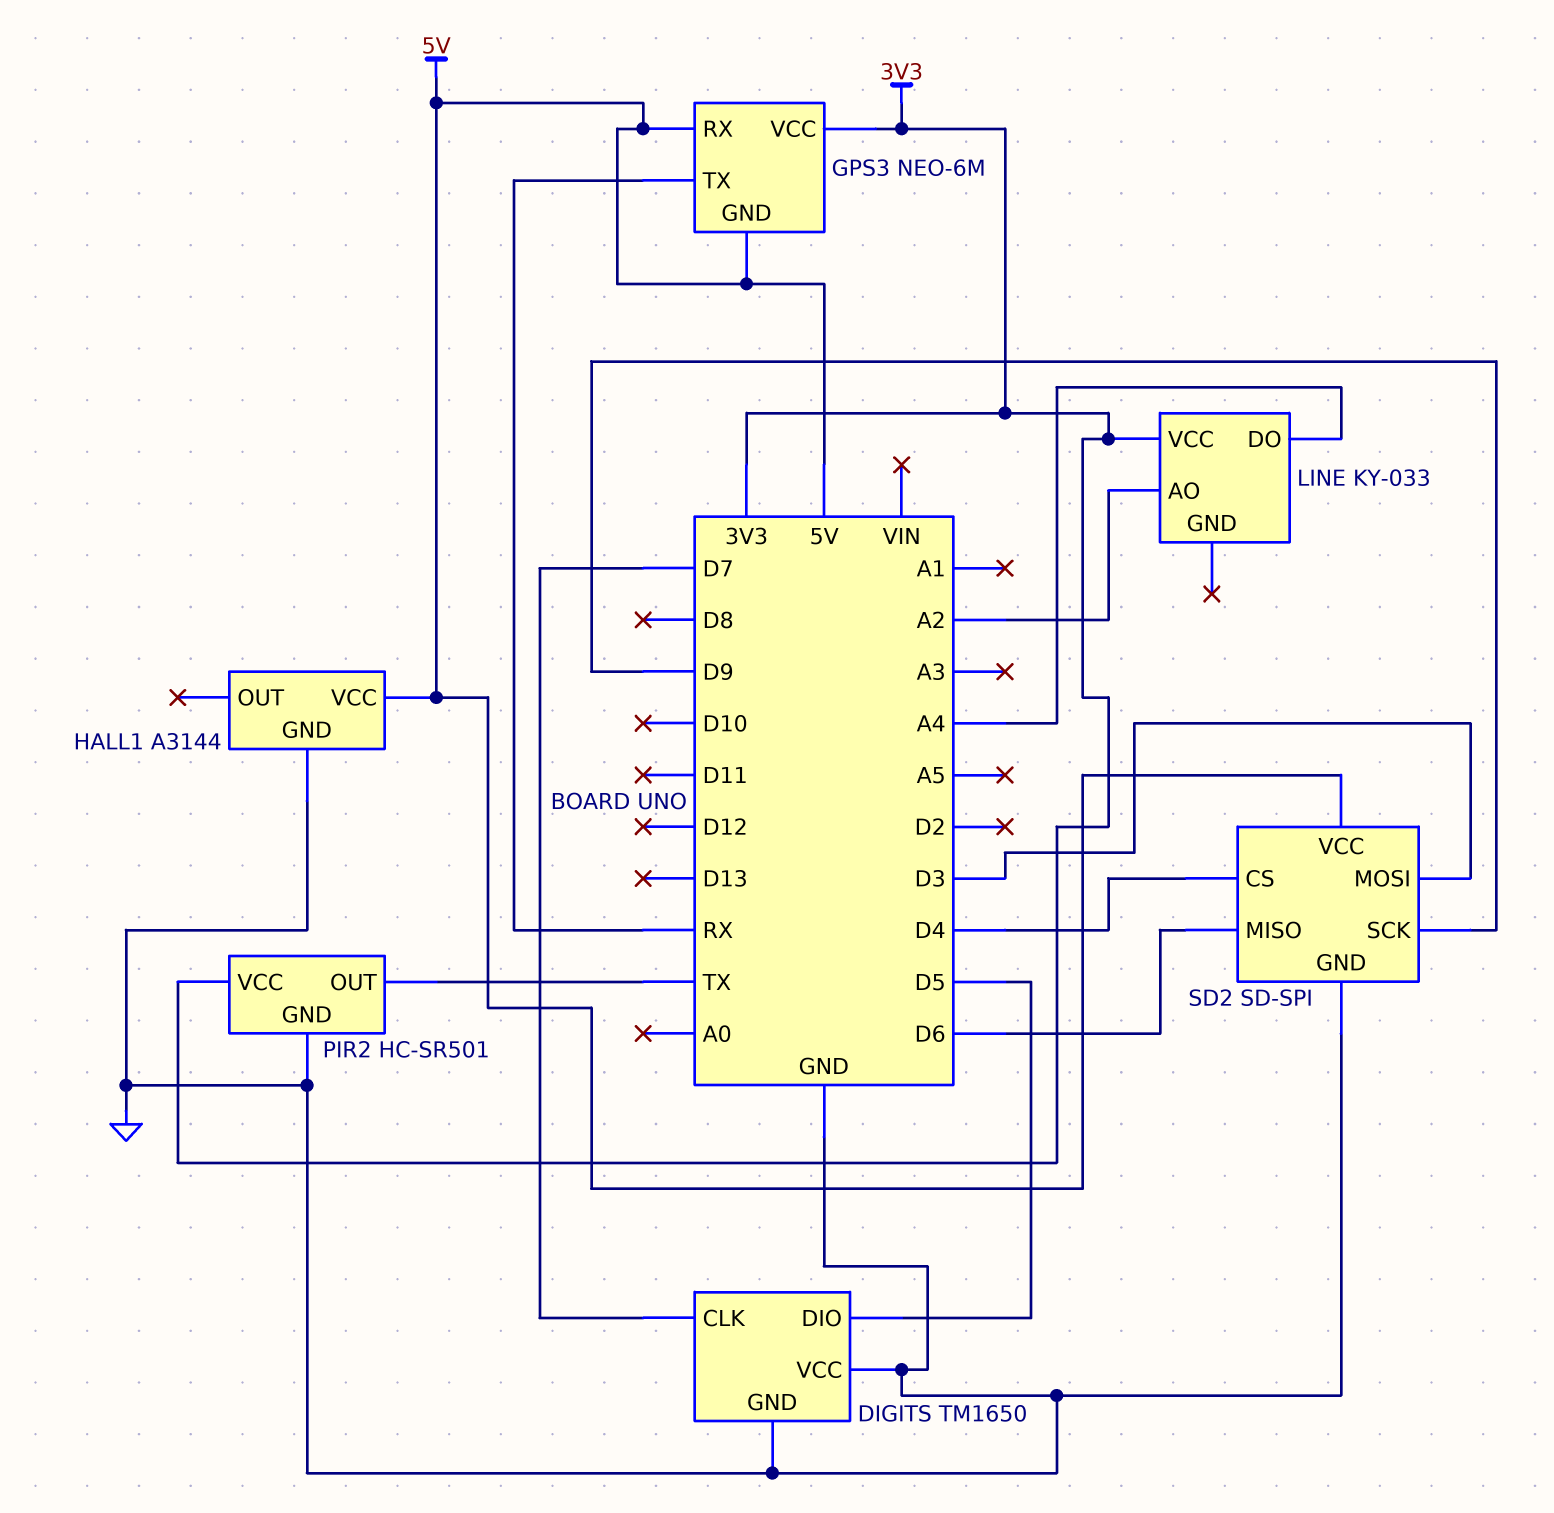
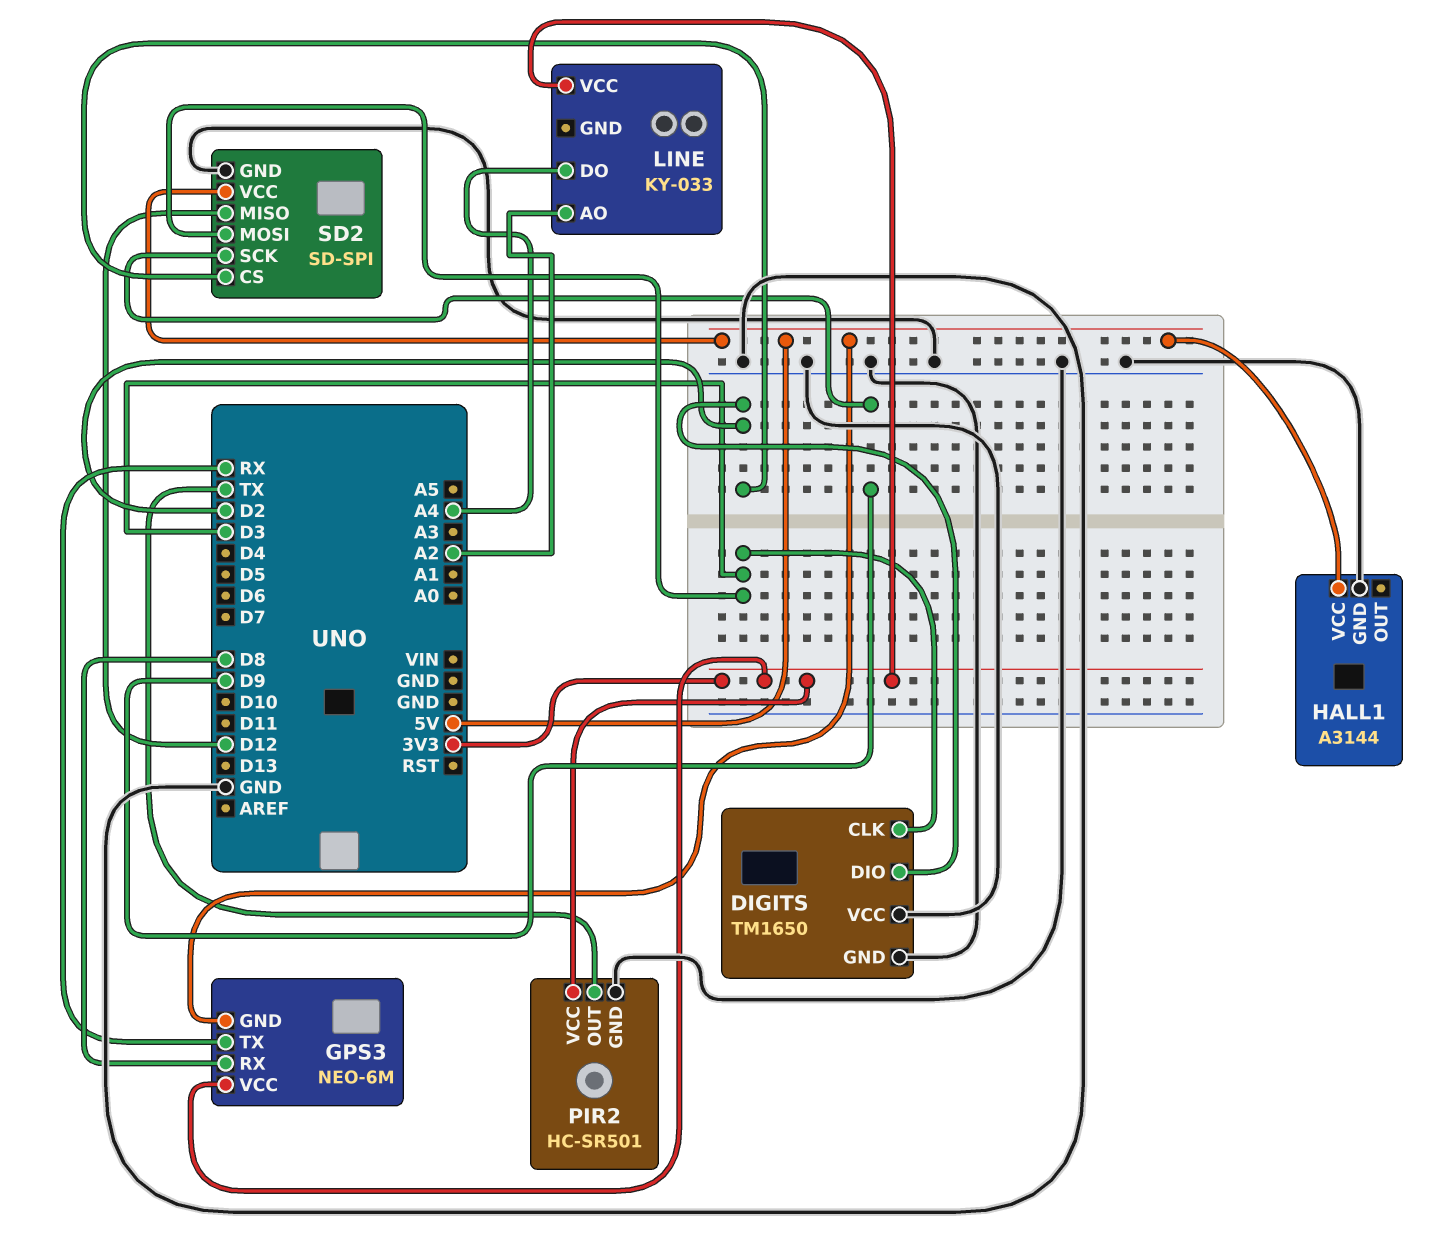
DIGITS pin CLK: D7 -> D3
DIGITS pin DIO: D5 -> D2
GPS3 pin RX: 5V -> D8
SD2 pin CS: D4 -> D2
SD2 pin MISO: D6 -> D12

